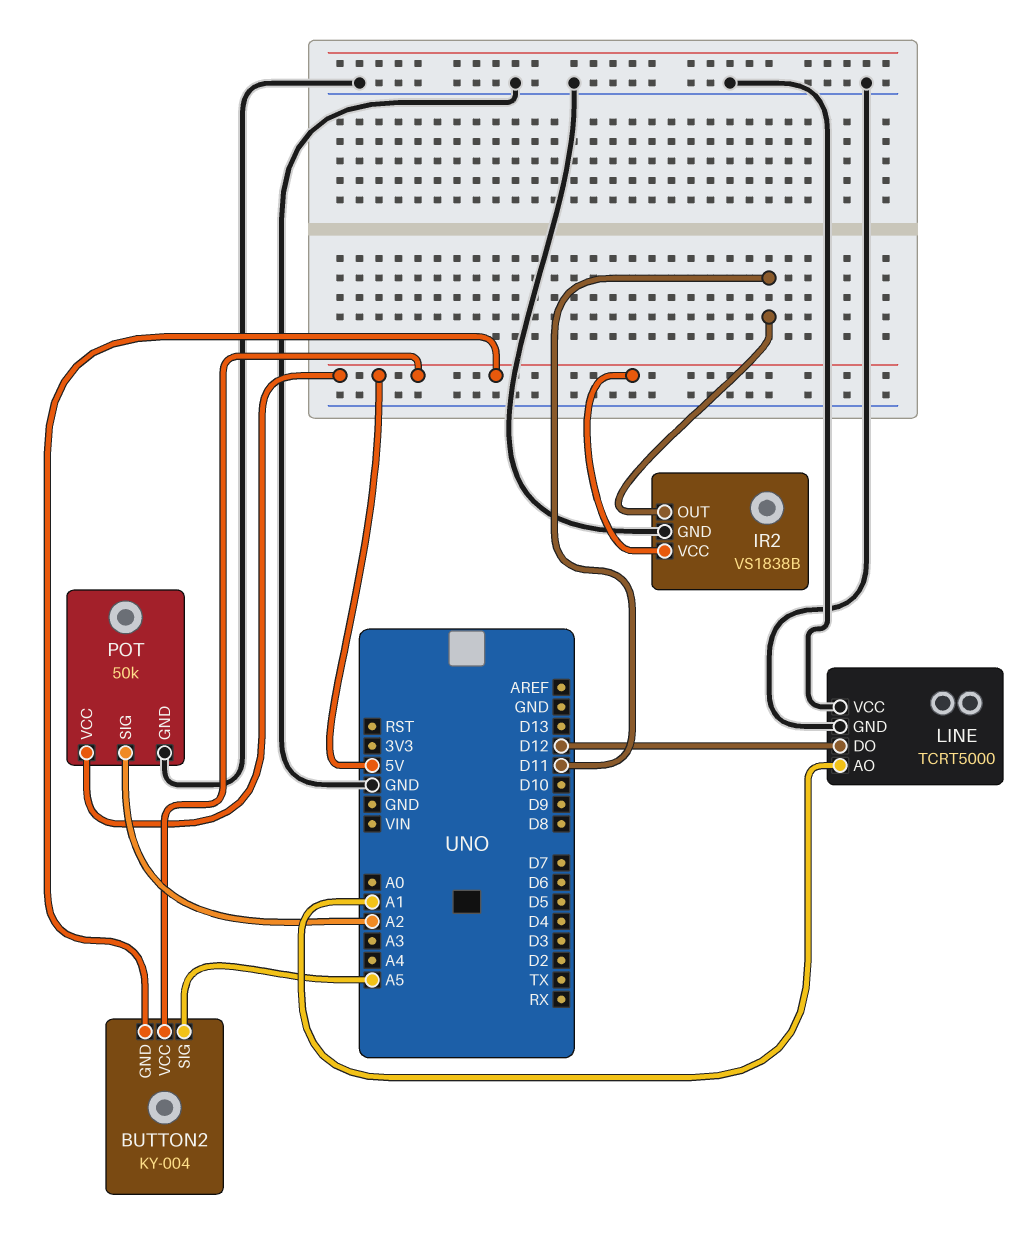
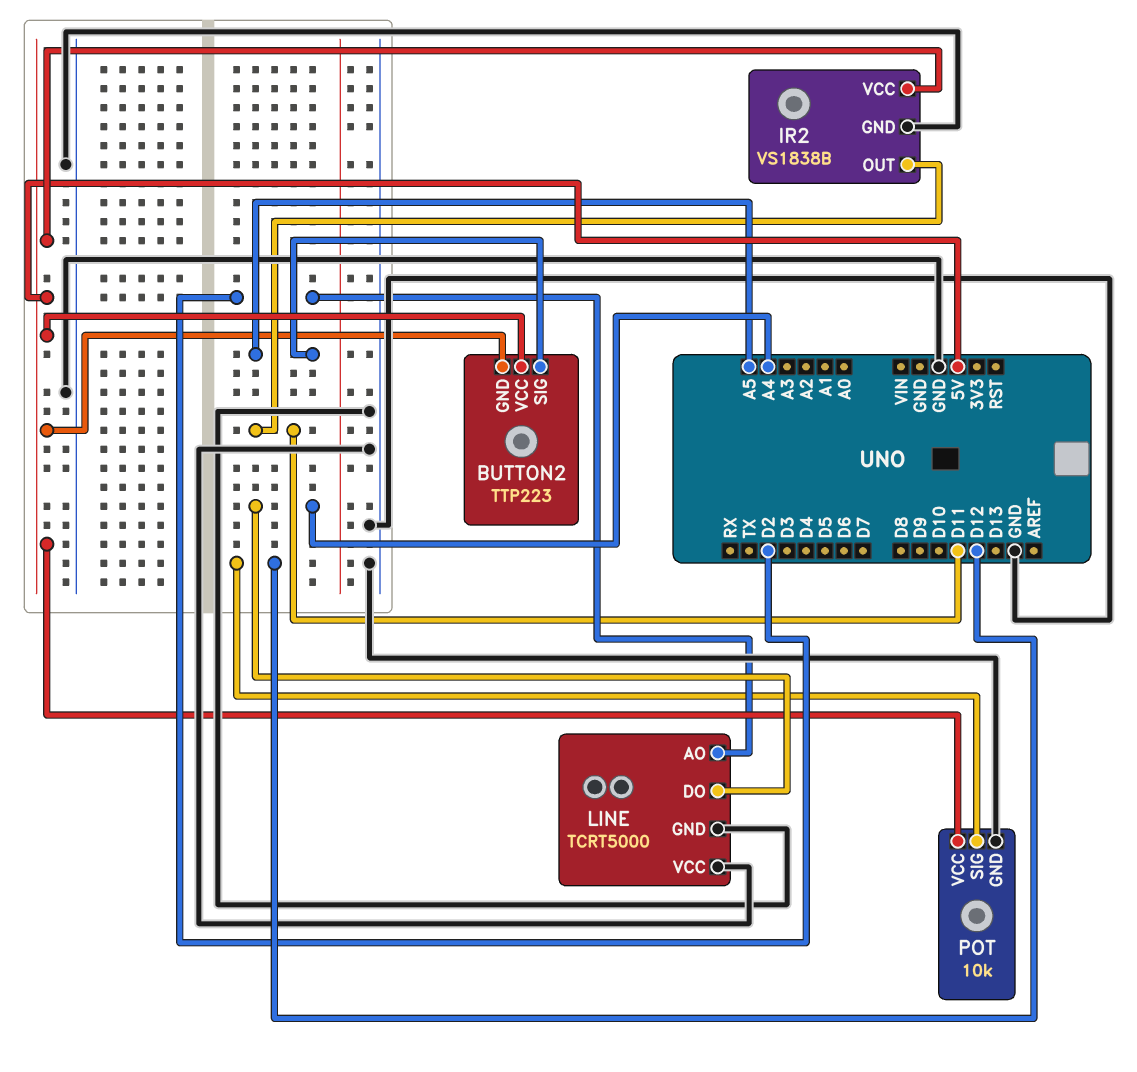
BUTTON2: KY-004 -> TTP223
LINE pin AO: A1 -> D2
LINE pin DO: D12 -> A4
POT: 50k -> 10k
POT pin SIG: A2 -> D12

